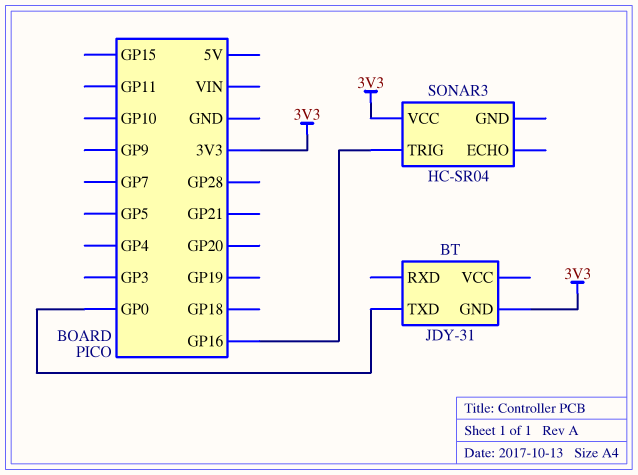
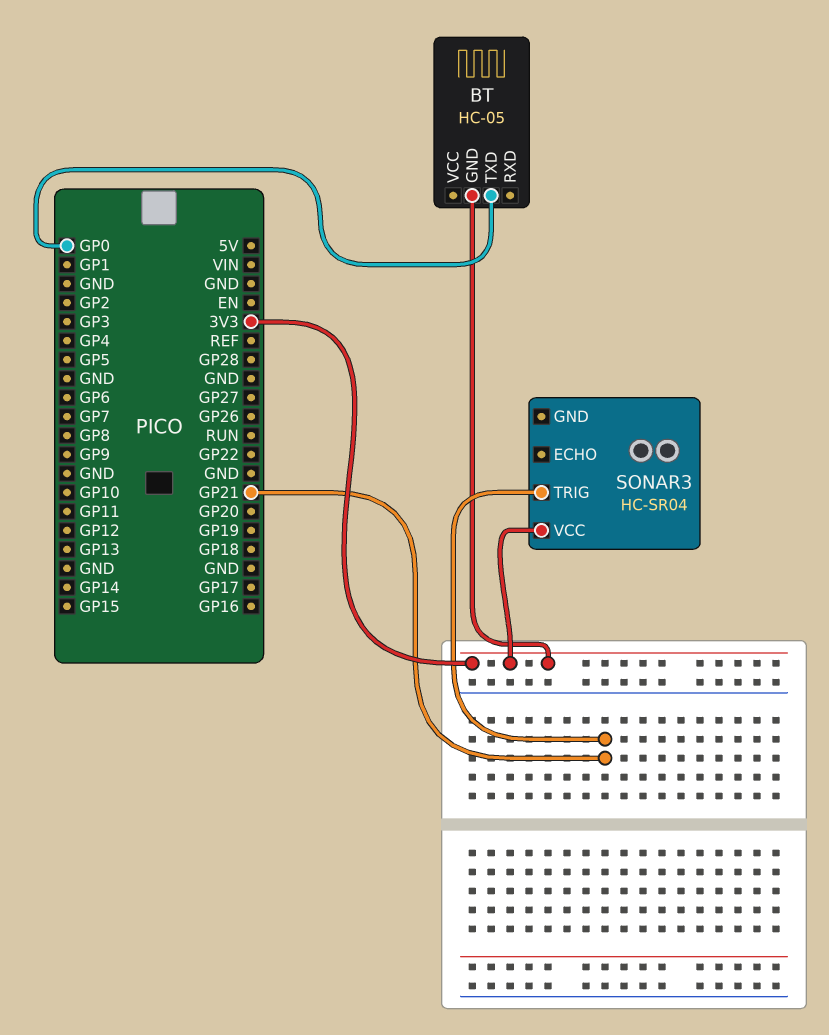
BT: JDY-31 -> HC-05
SONAR3 pin TRIG: GP16 -> GP21

